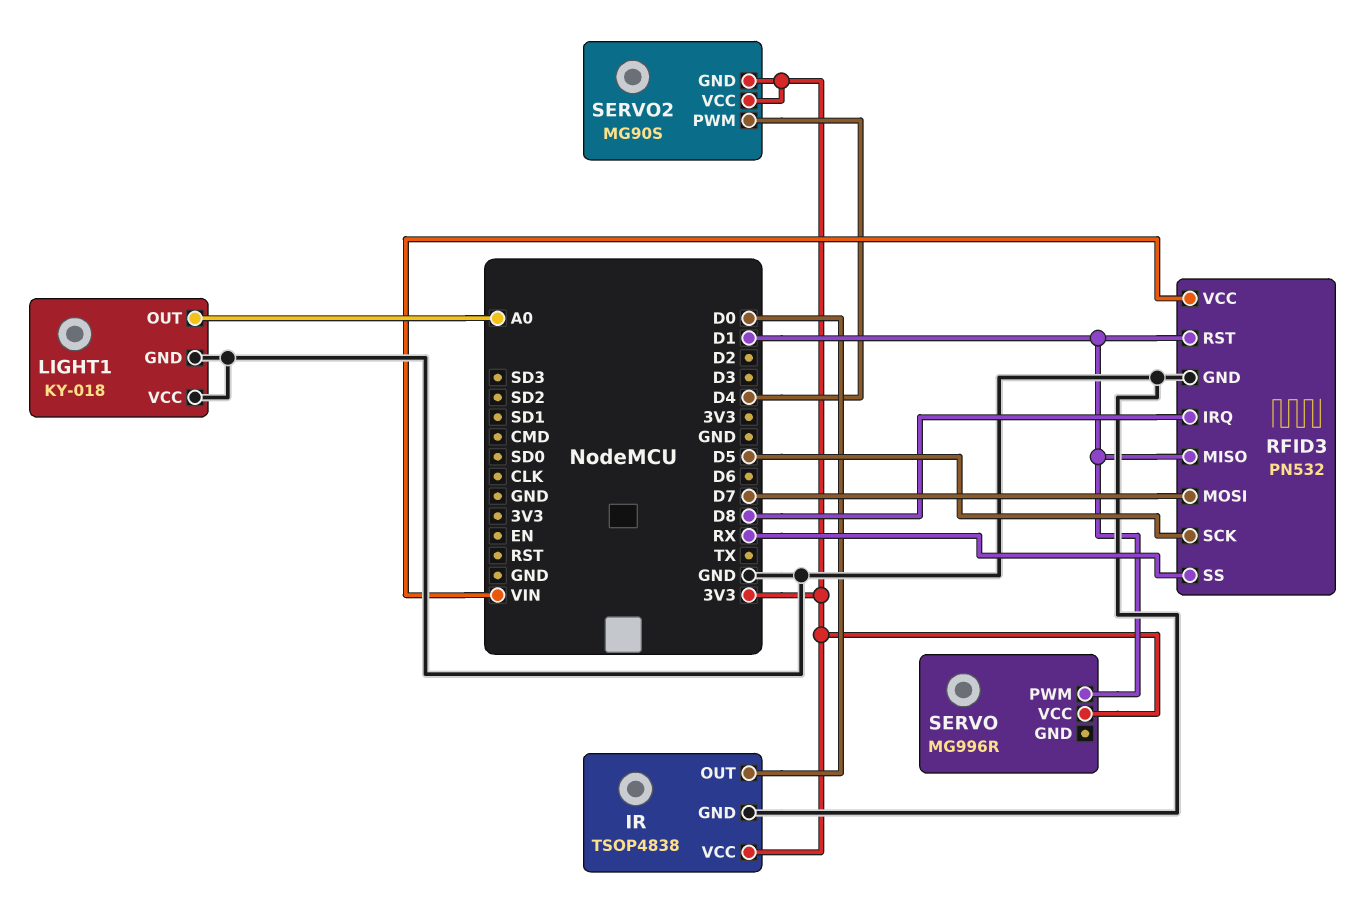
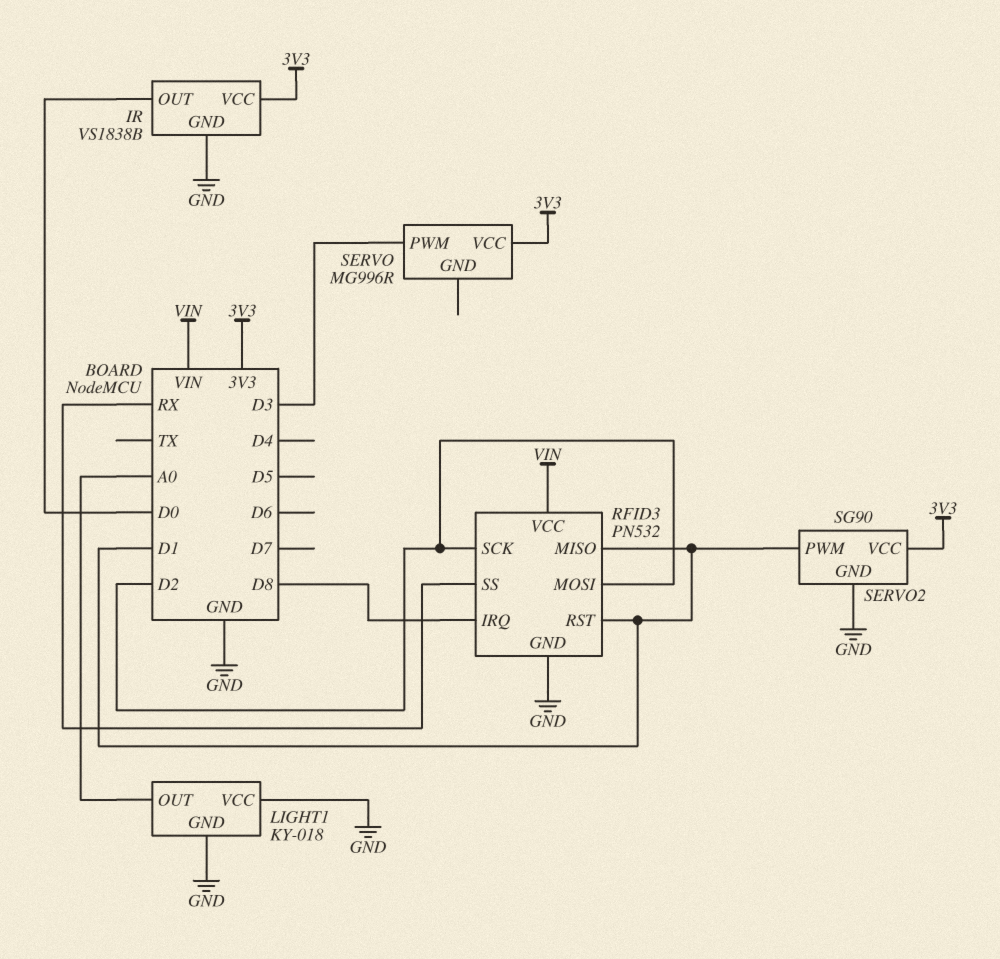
IR: TSOP4838 -> VS1838B
RFID3 pin MOSI: D7 -> D2
RFID3 pin SCK: D5 -> D2
SERVO pin PWM: D1 -> D3
SERVO2: MG90S -> SG90
SERVO2 pin GND: 3V3 -> GND
SERVO2 pin PWM: D4 -> D1

